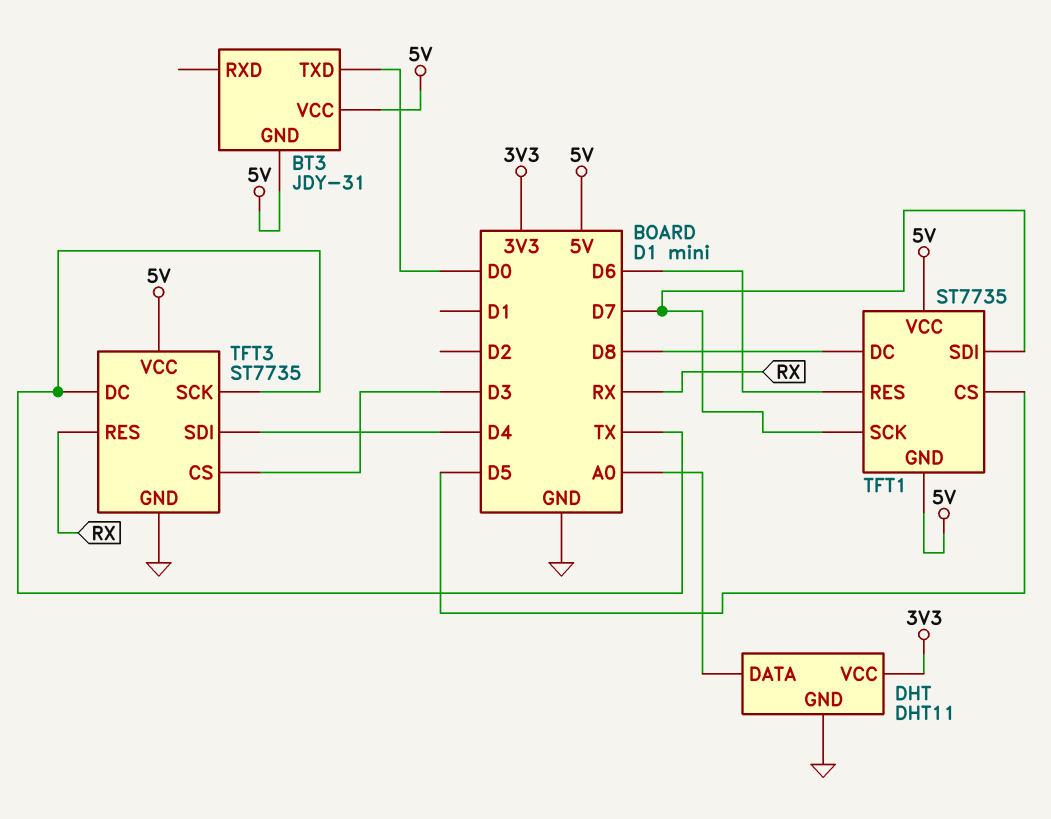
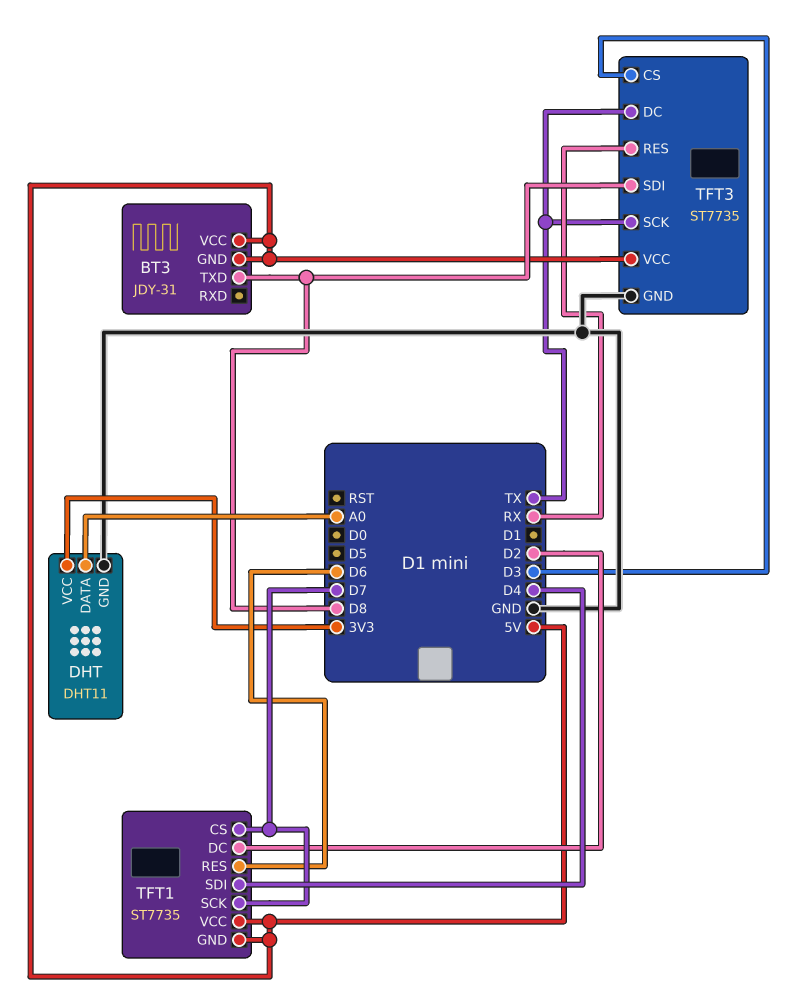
BT3 pin TXD: D0 -> D8
TFT1 pin CS: D5 -> D7
TFT1 pin DC: D8 -> D2
TFT1 pin SDI: D7 -> D4
TFT3 pin SDI: D4 -> D8

